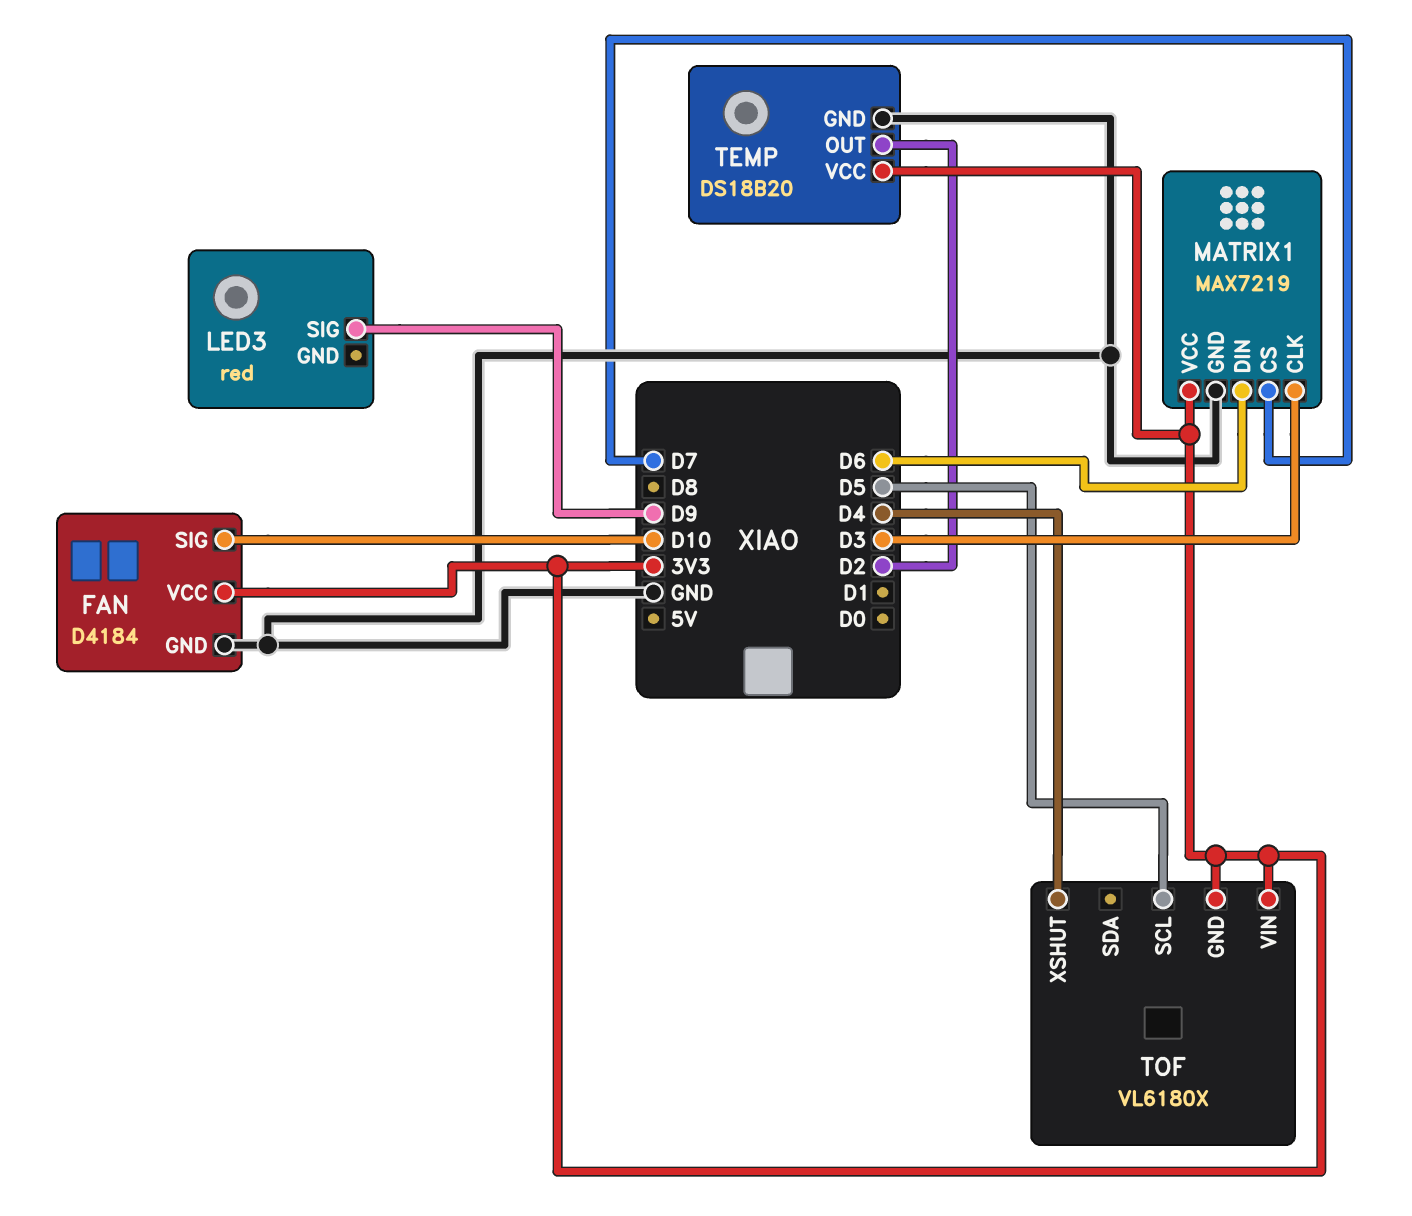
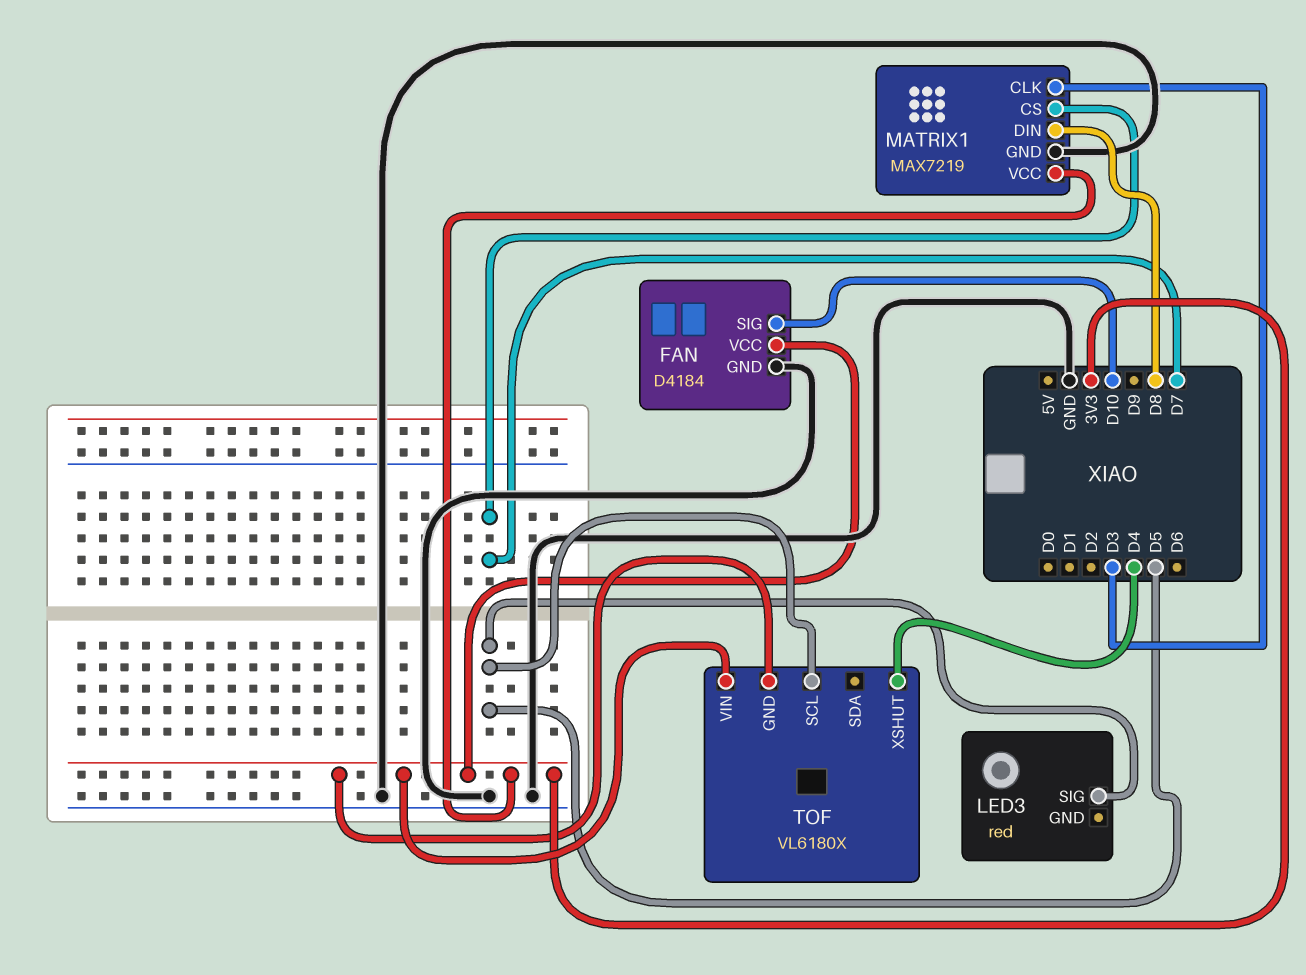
LED3 pin SIG: D9 -> D5
MATRIX1 pin DIN: D6 -> D8
TEMP: DS18B20 -> none
TEMP pin GND: GND -> none
TEMP pin OUT: D2 -> none
TEMP pin VCC: 3V3 -> none

